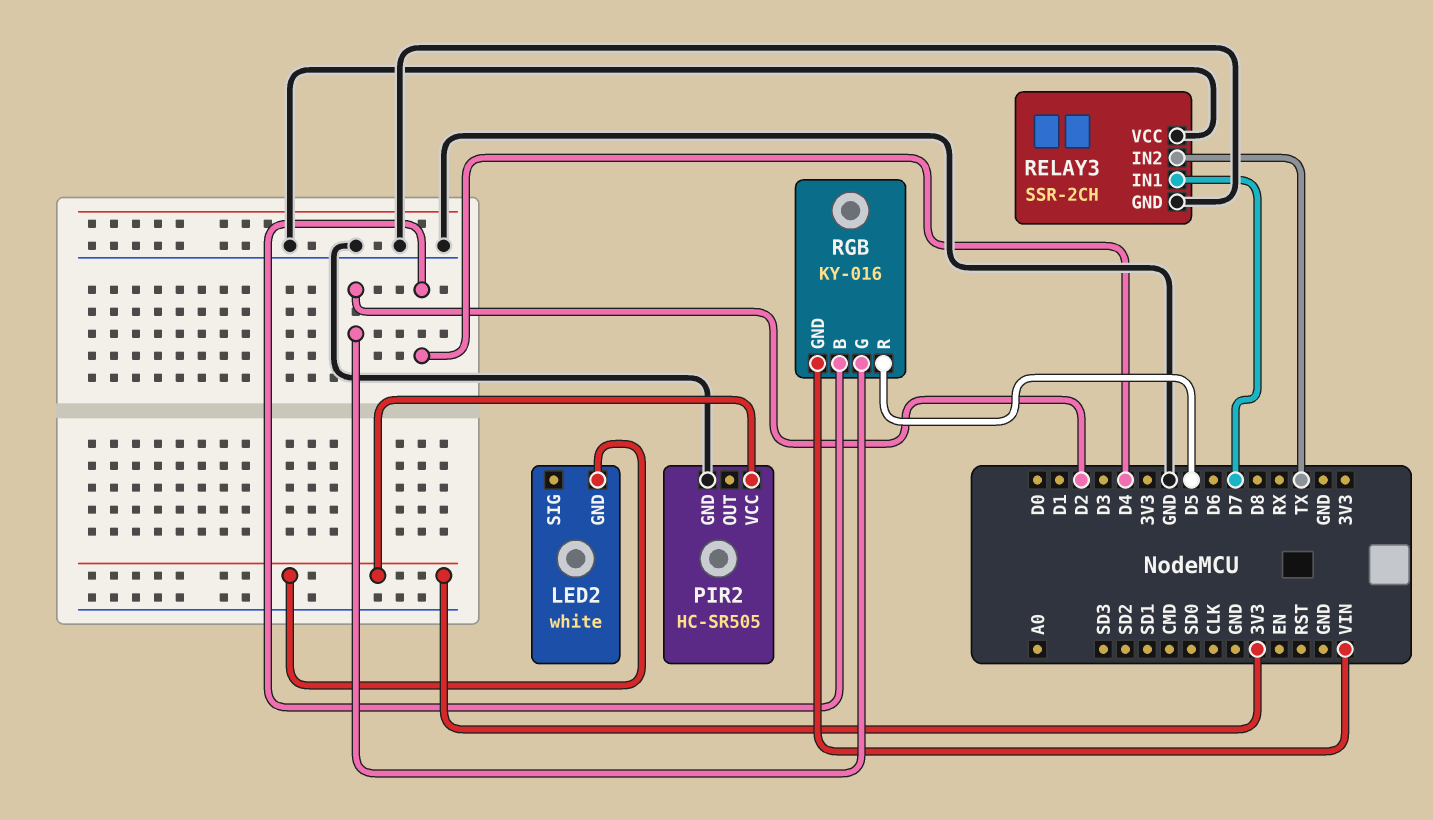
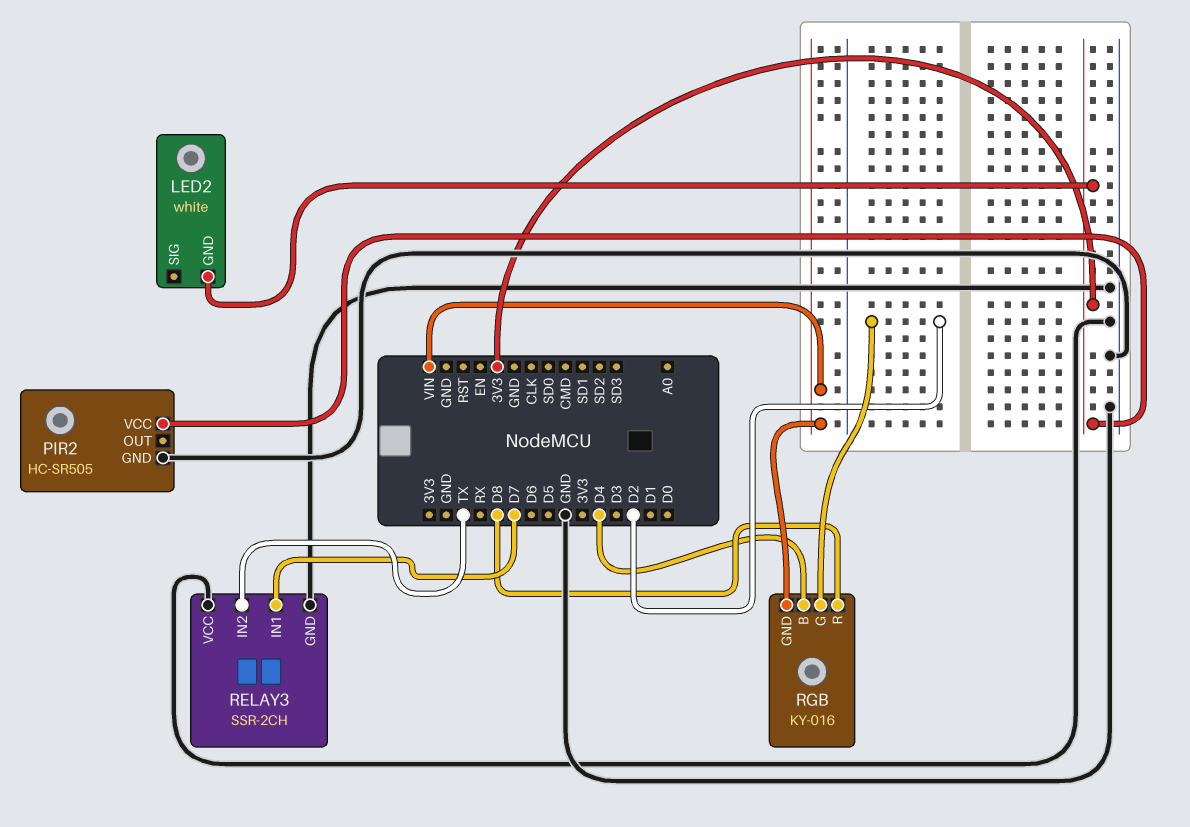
RGB pin R: D5 -> D8

